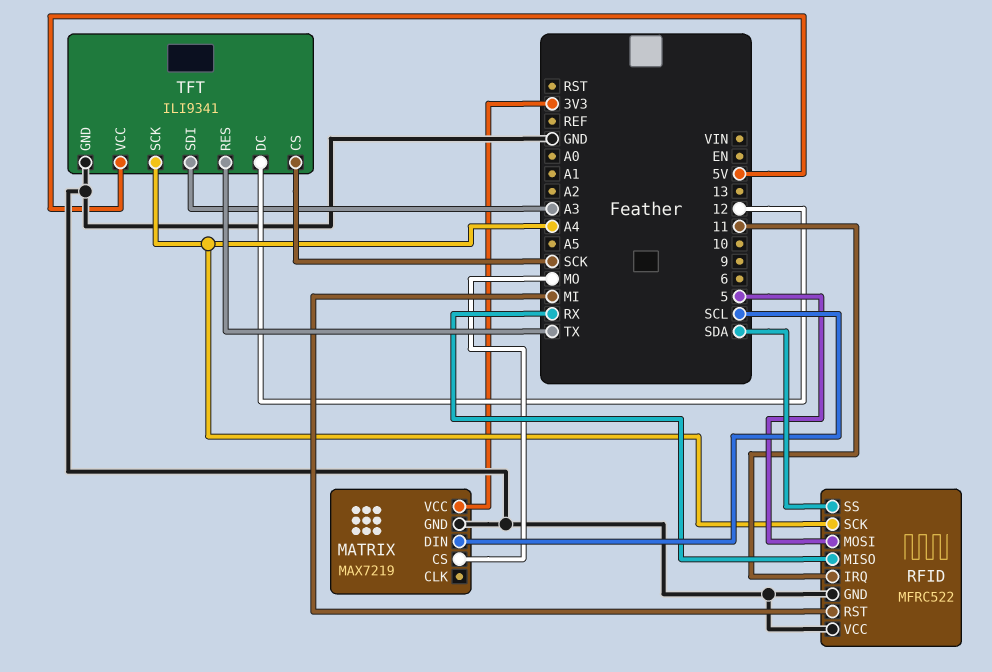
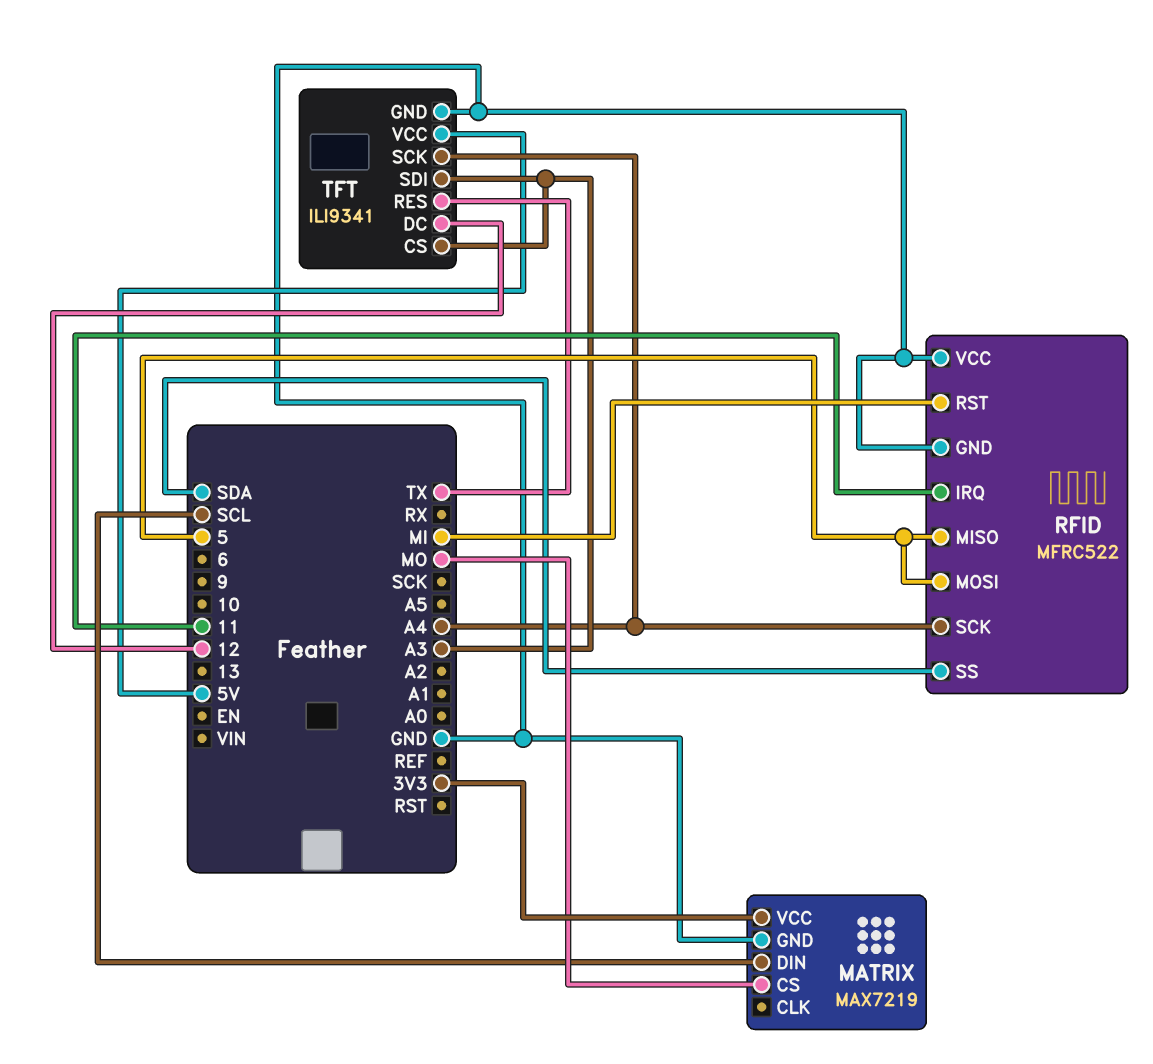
RFID pin MISO: RX -> 5
TFT pin CS: SCK -> A3

